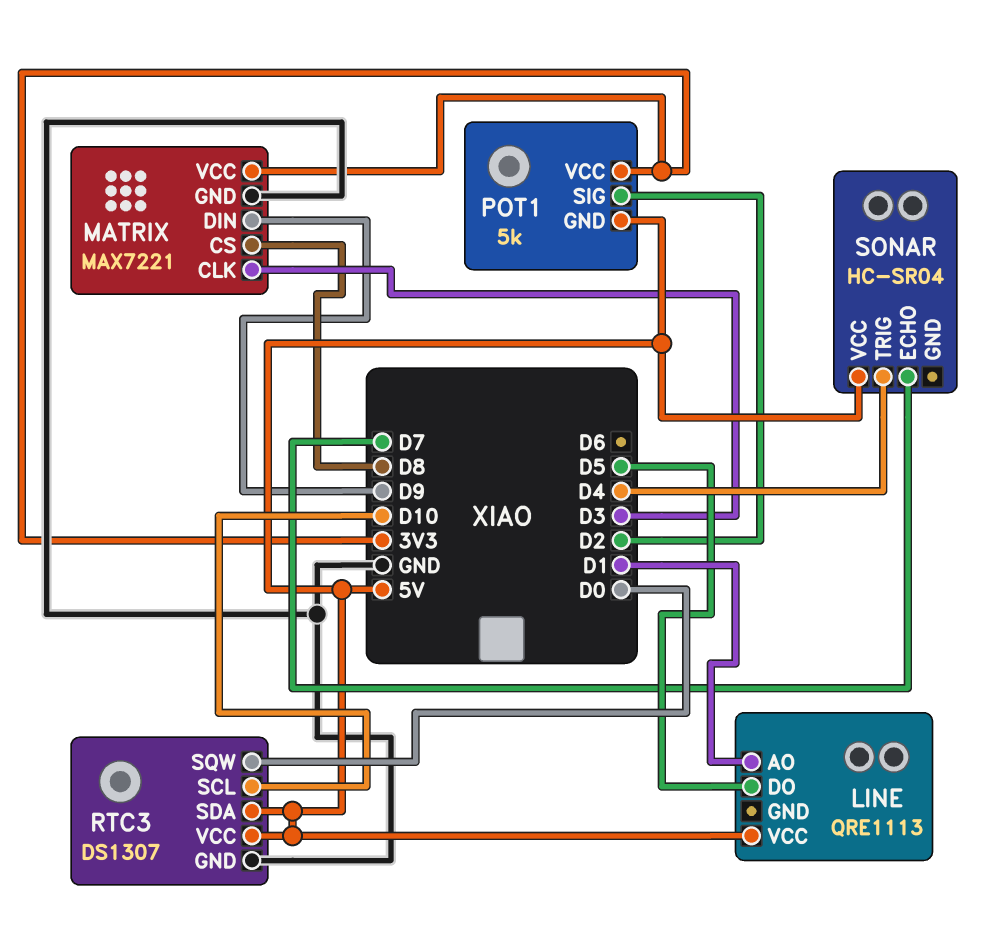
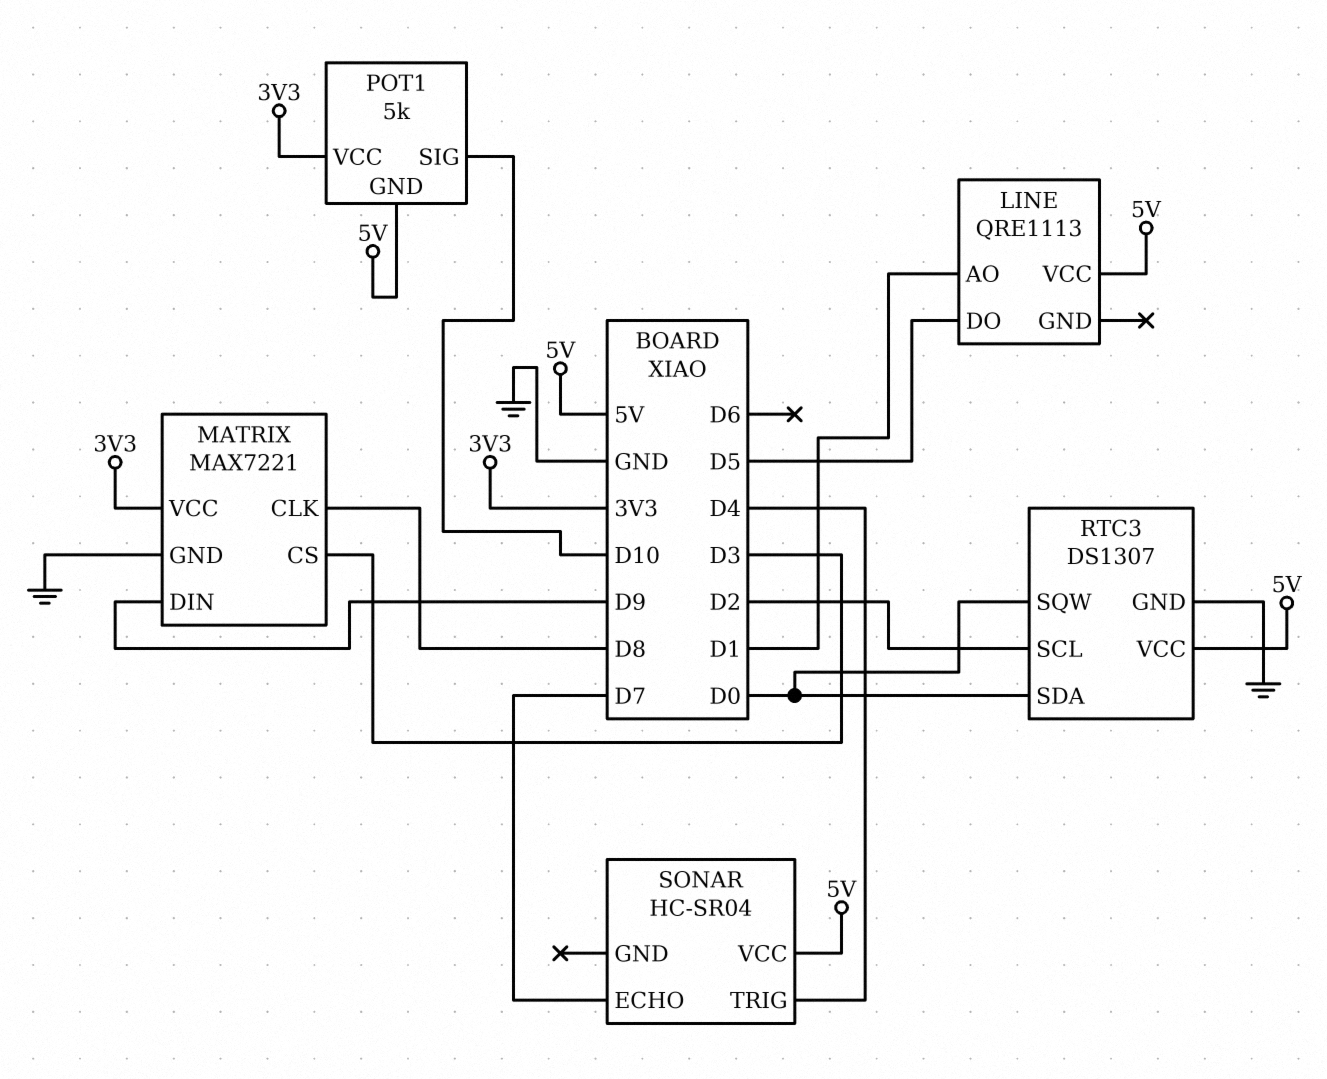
MATRIX pin CLK: D3 -> D8
MATRIX pin CS: D8 -> D3
POT1 pin SIG: D2 -> D10
RTC3 pin SCL: D10 -> D2
RTC3 pin SDA: 5V -> D0

